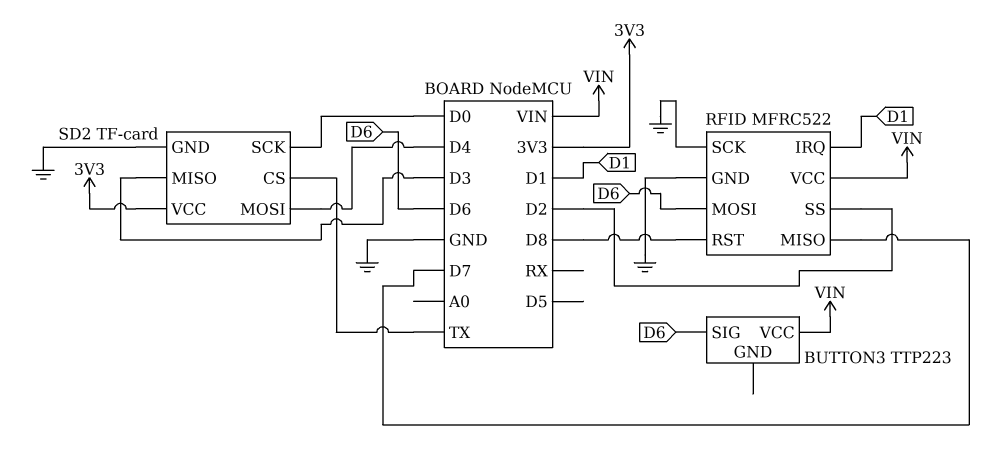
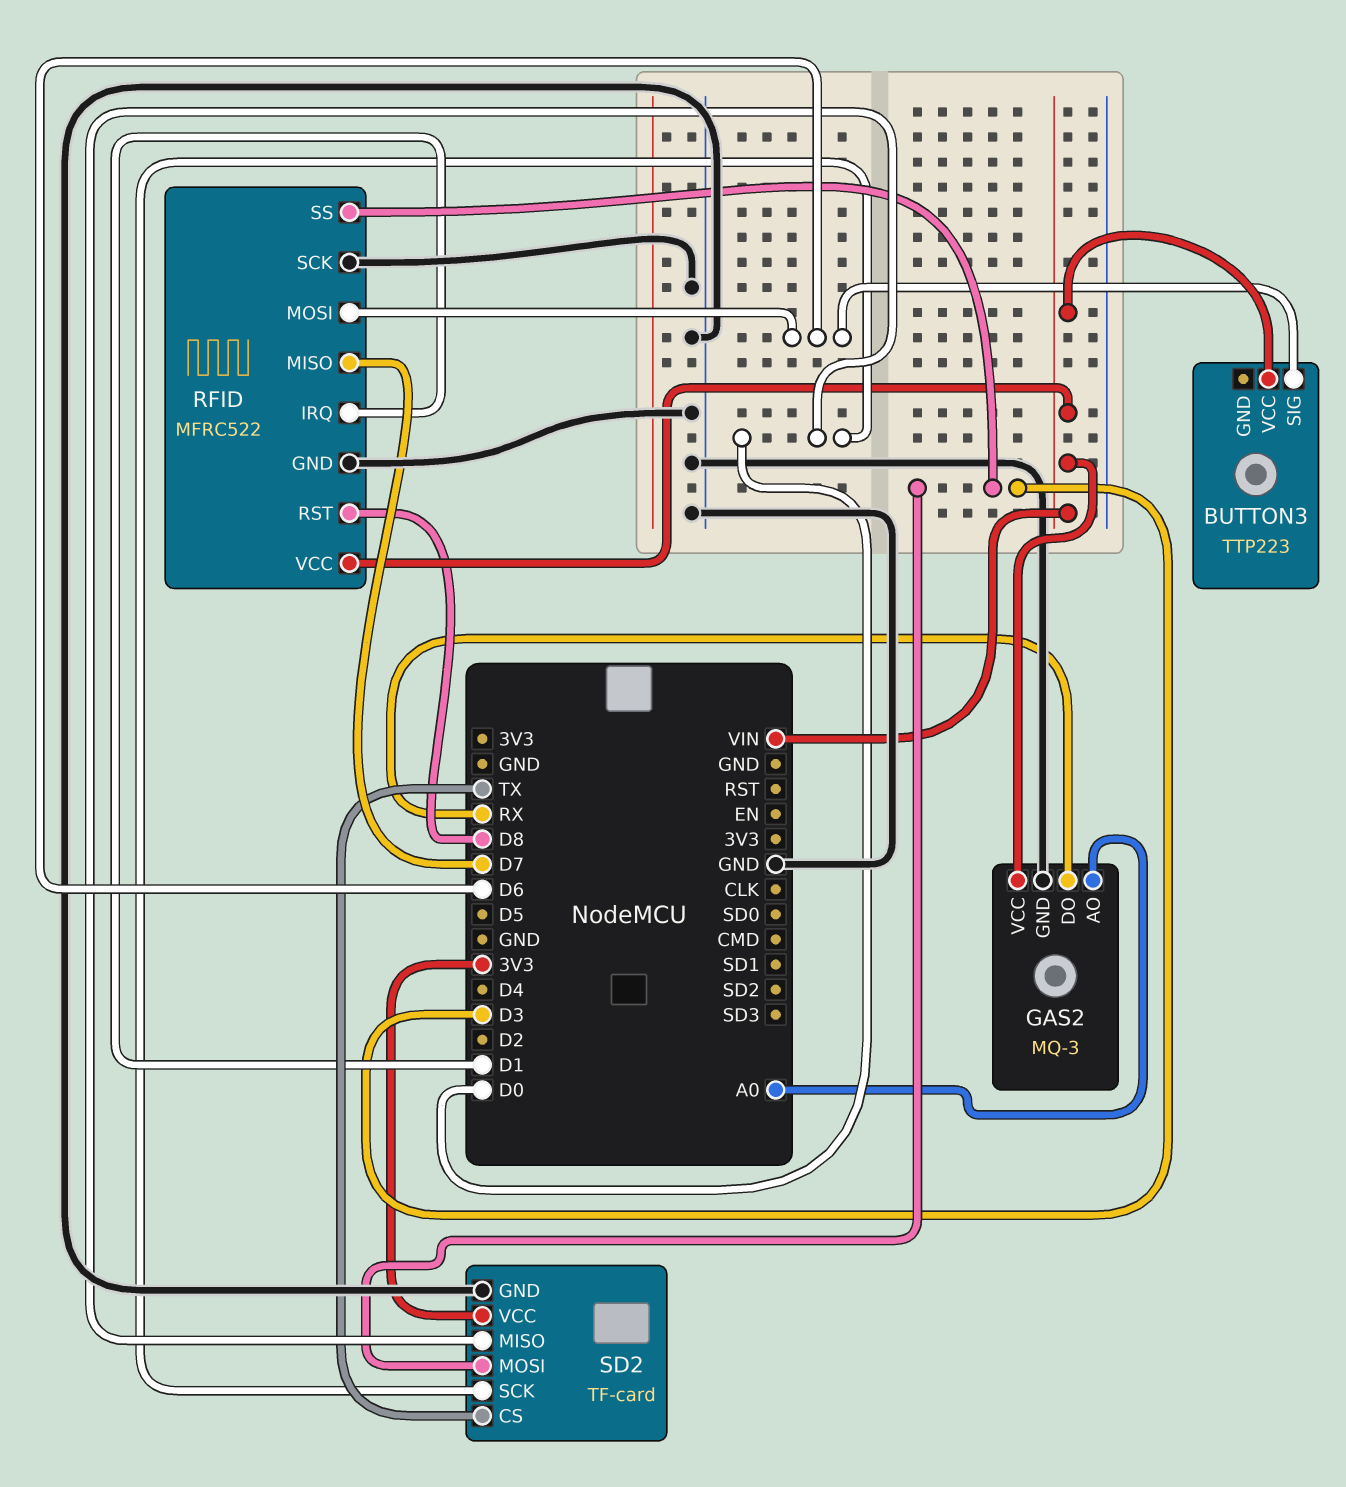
GAS2: none -> MQ-3
GAS2 pin AO: none -> A0
GAS2 pin DO: none -> RX
GAS2 pin GND: none -> GND
GAS2 pin VCC: none -> VIN
RFID pin SS: D2 -> D3
SD2 pin MISO: D3 -> D0
SD2 pin MOSI: D4 -> D3

